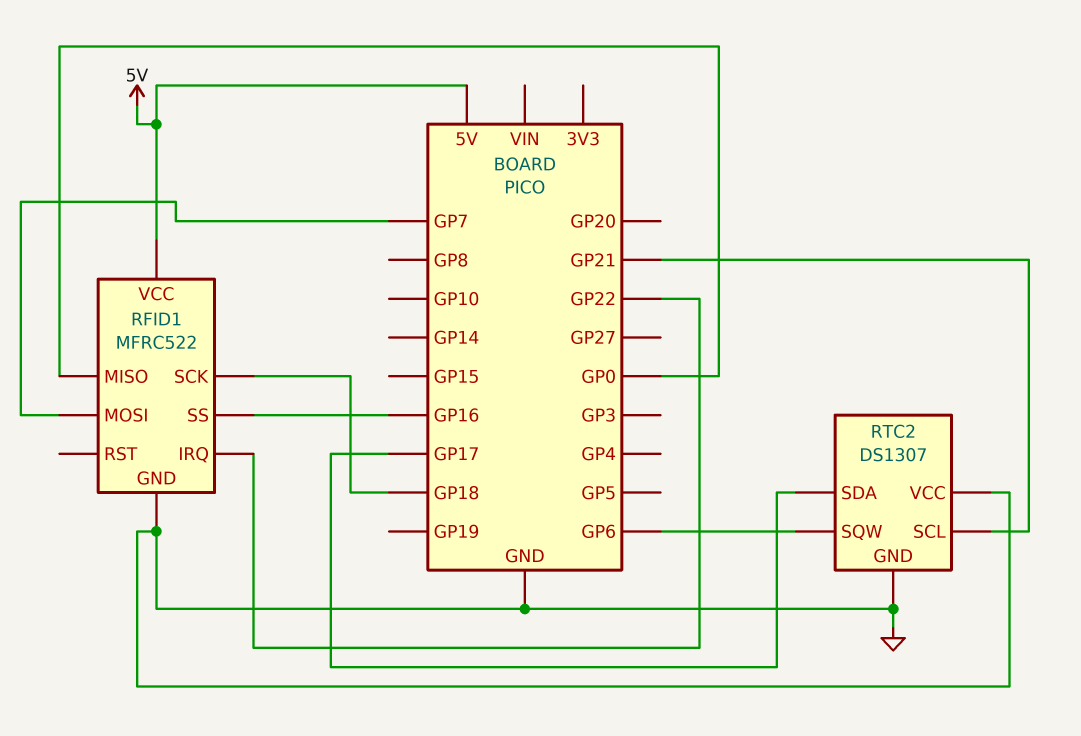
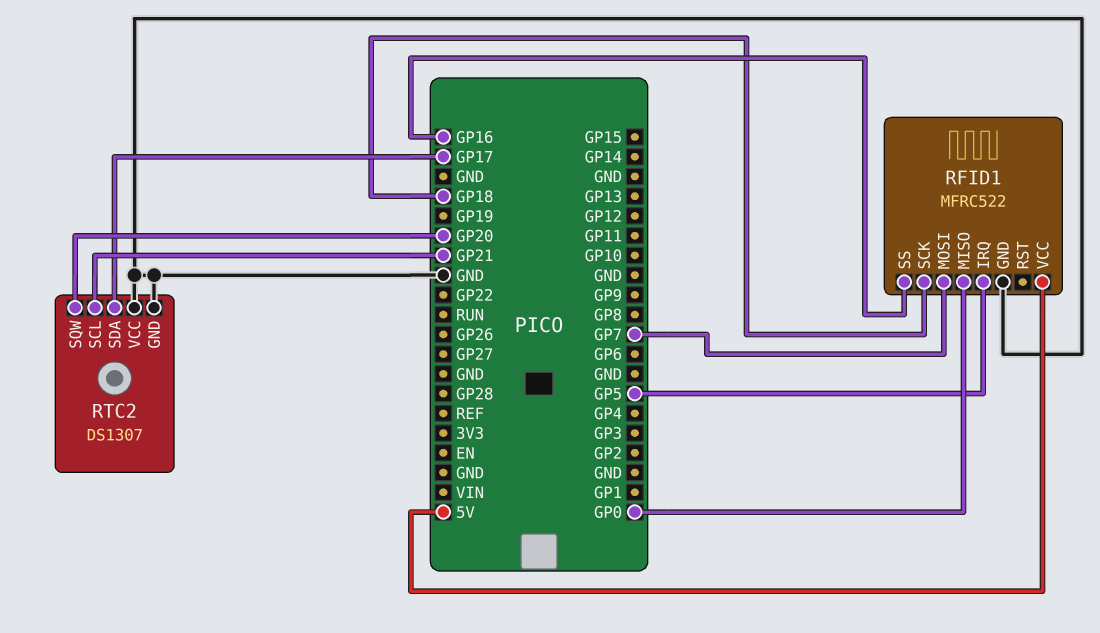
RFID1 pin IRQ: GP22 -> GP5
RTC2 pin SQW: GP6 -> GP20

